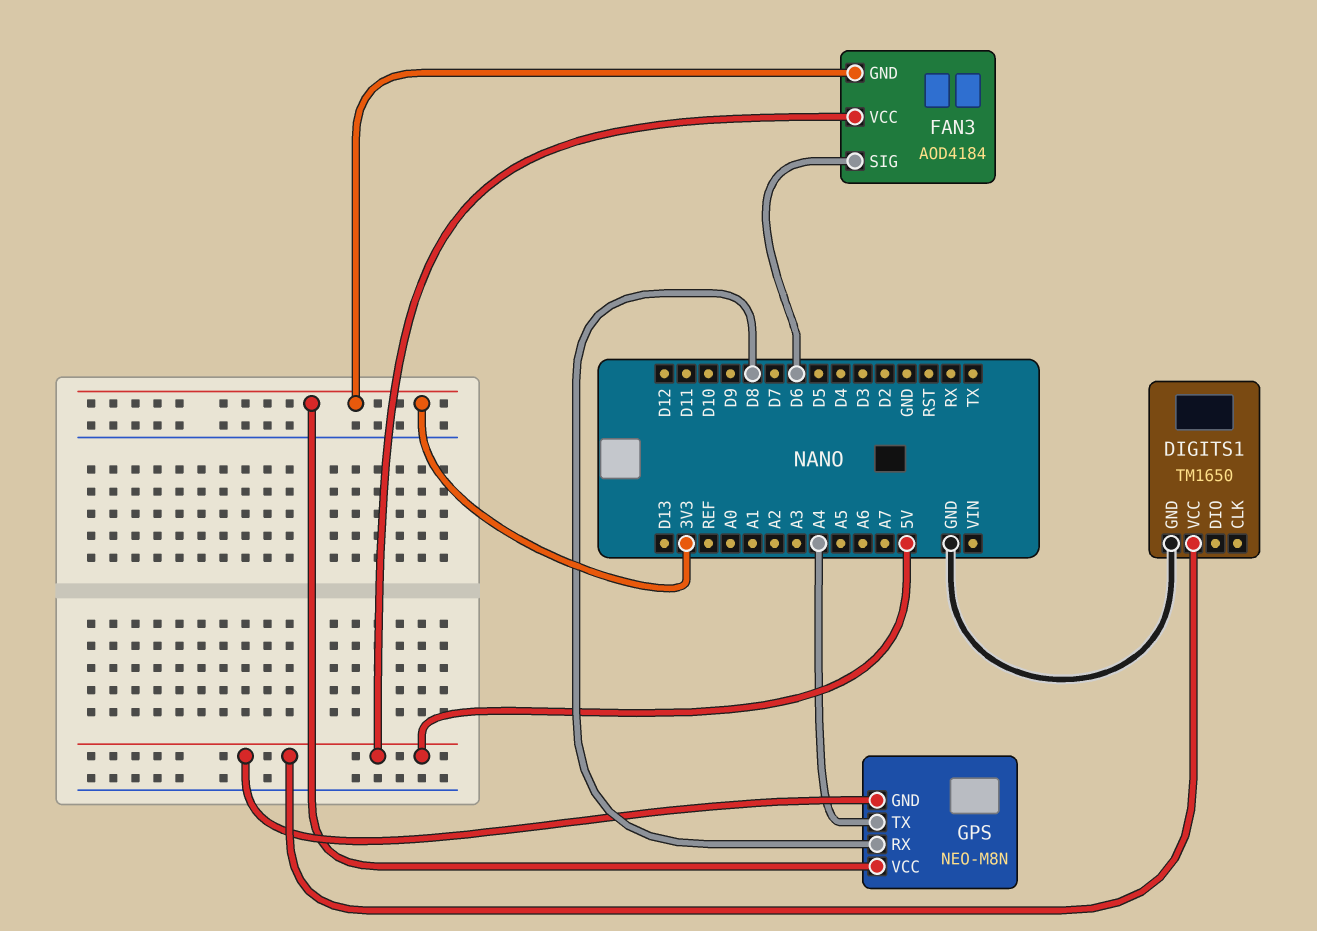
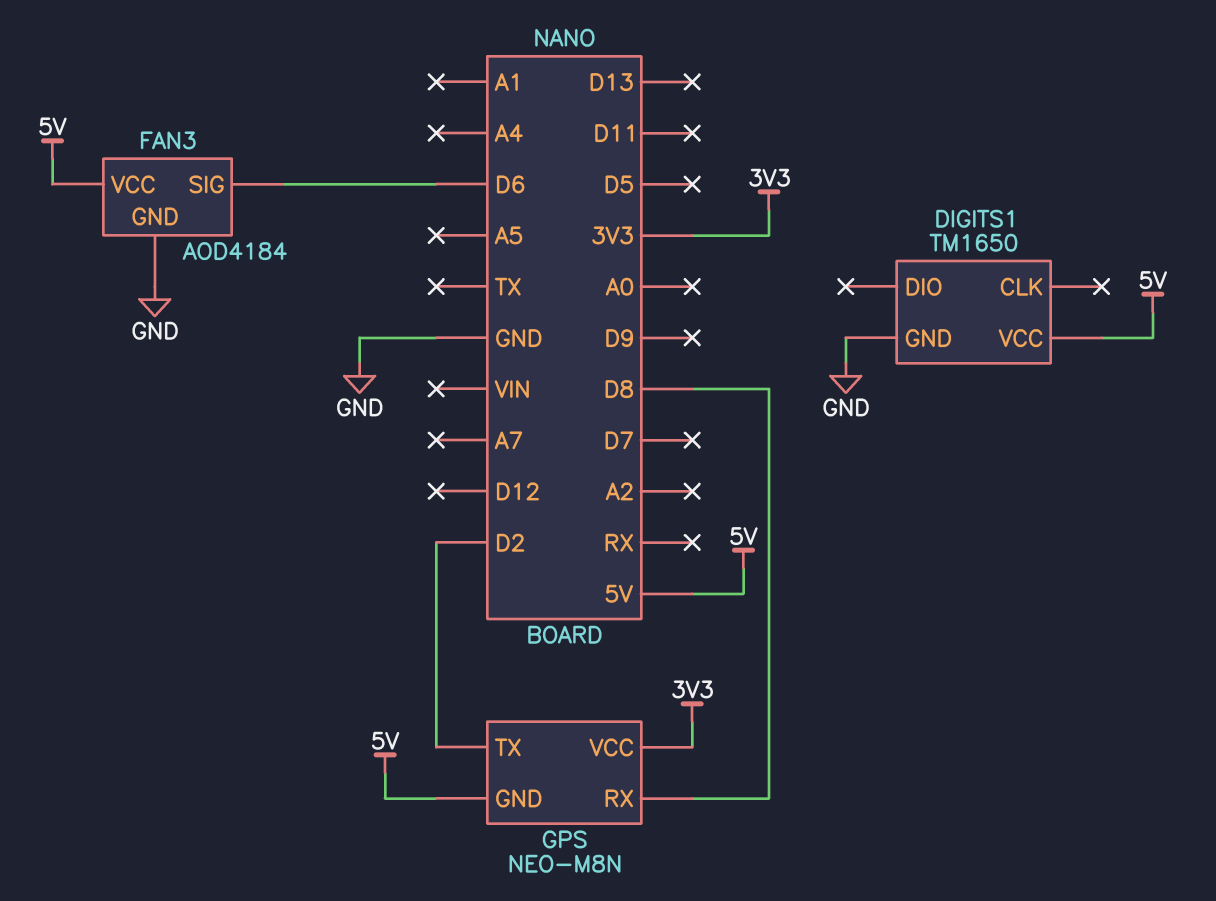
FAN3 pin GND: 3V3 -> GND
GPS pin TX: A4 -> D2

